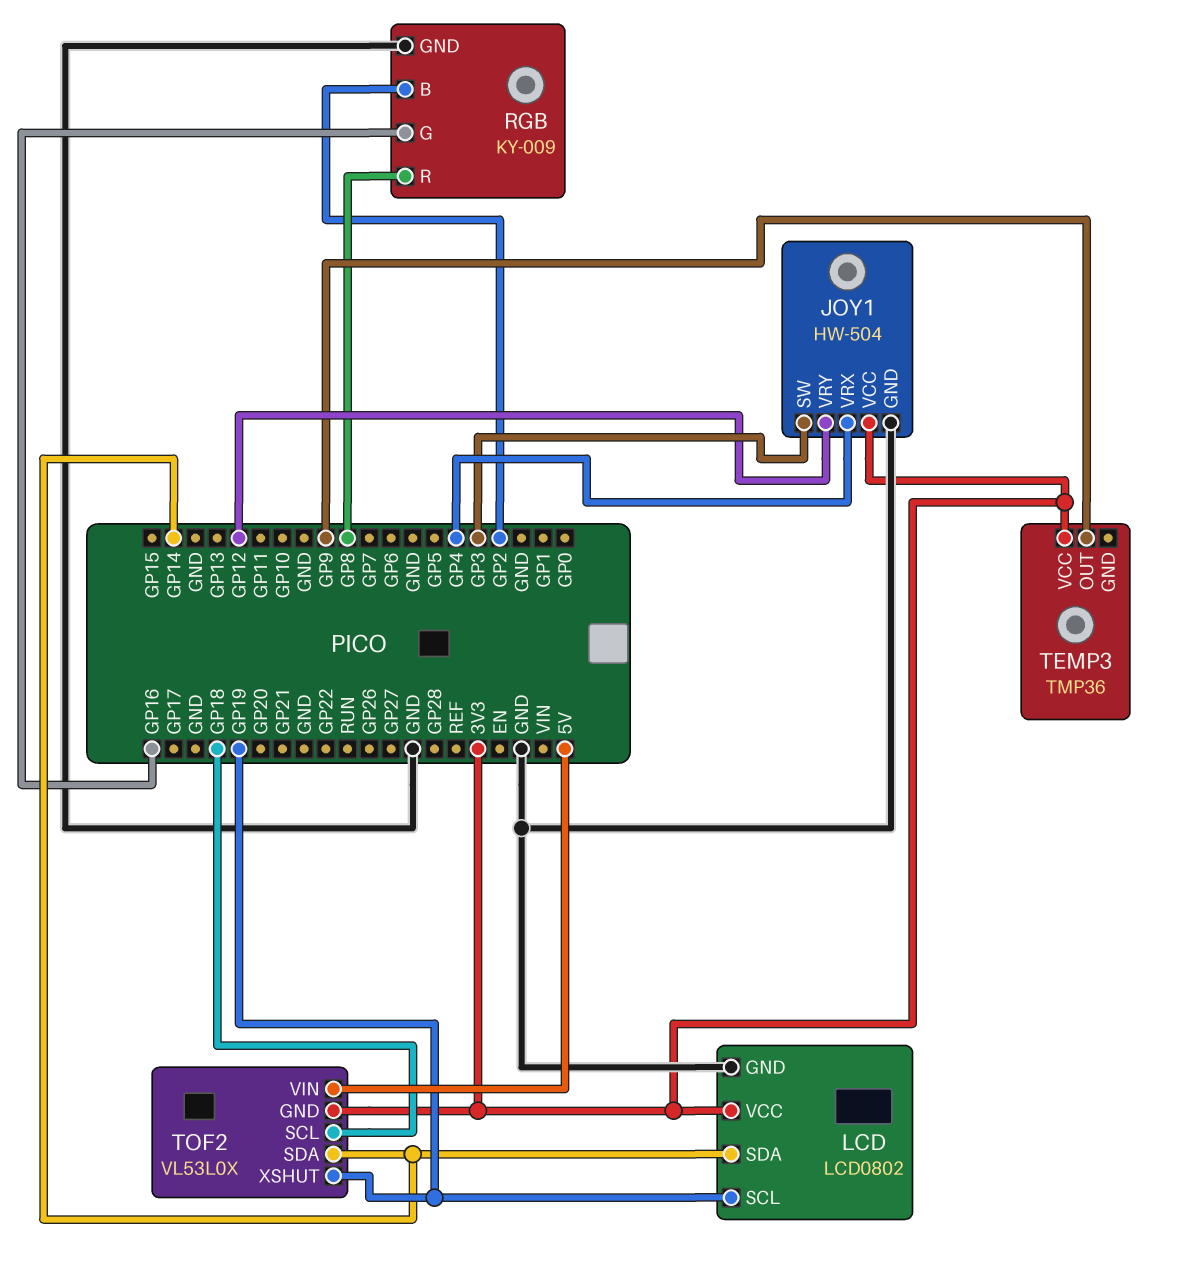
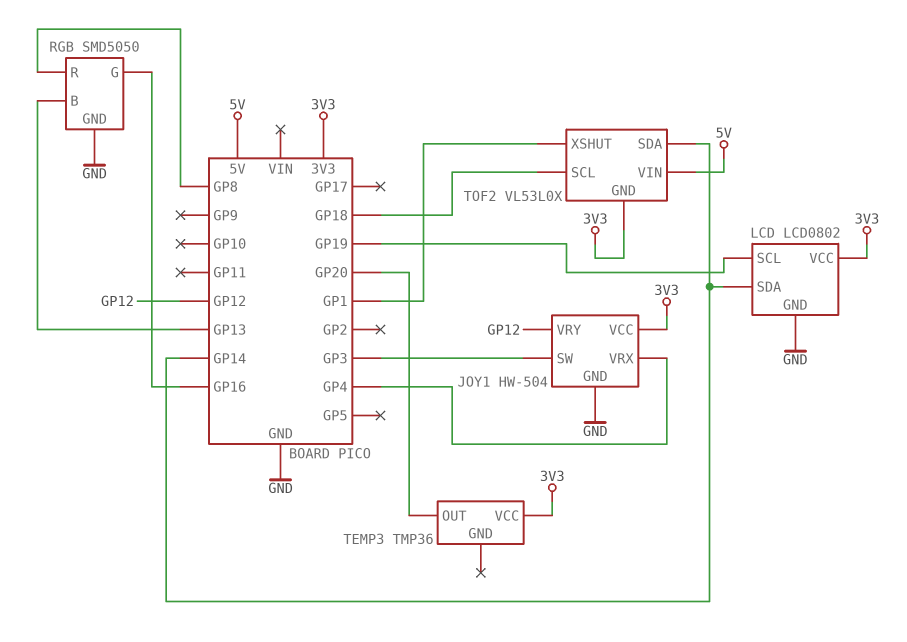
RGB: KY-009 -> SMD5050
RGB pin B: GP2 -> GP13
TEMP3 pin OUT: GP9 -> GP20
TOF2 pin XSHUT: GP19 -> GP1

